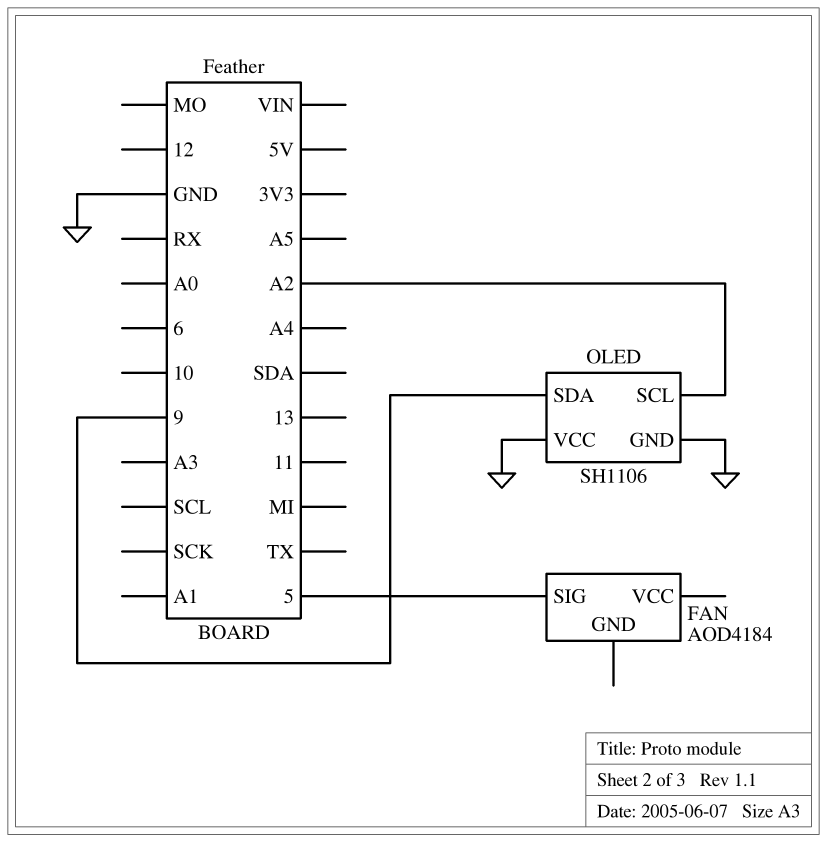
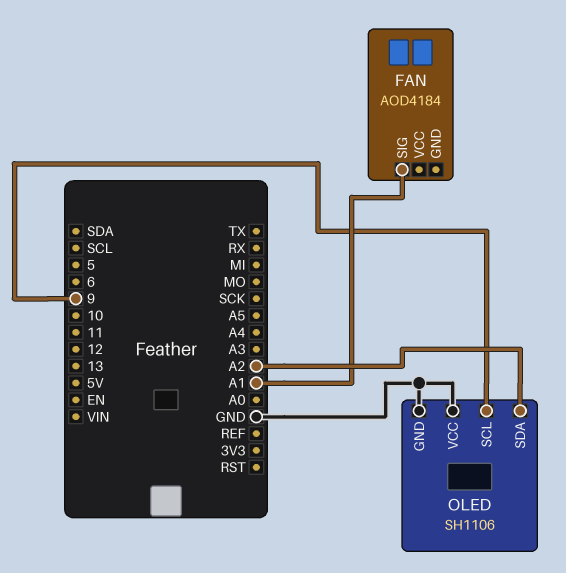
FAN pin SIG: 5 -> A1
OLED pin SCL: A2 -> 9
OLED pin SDA: 9 -> A2

